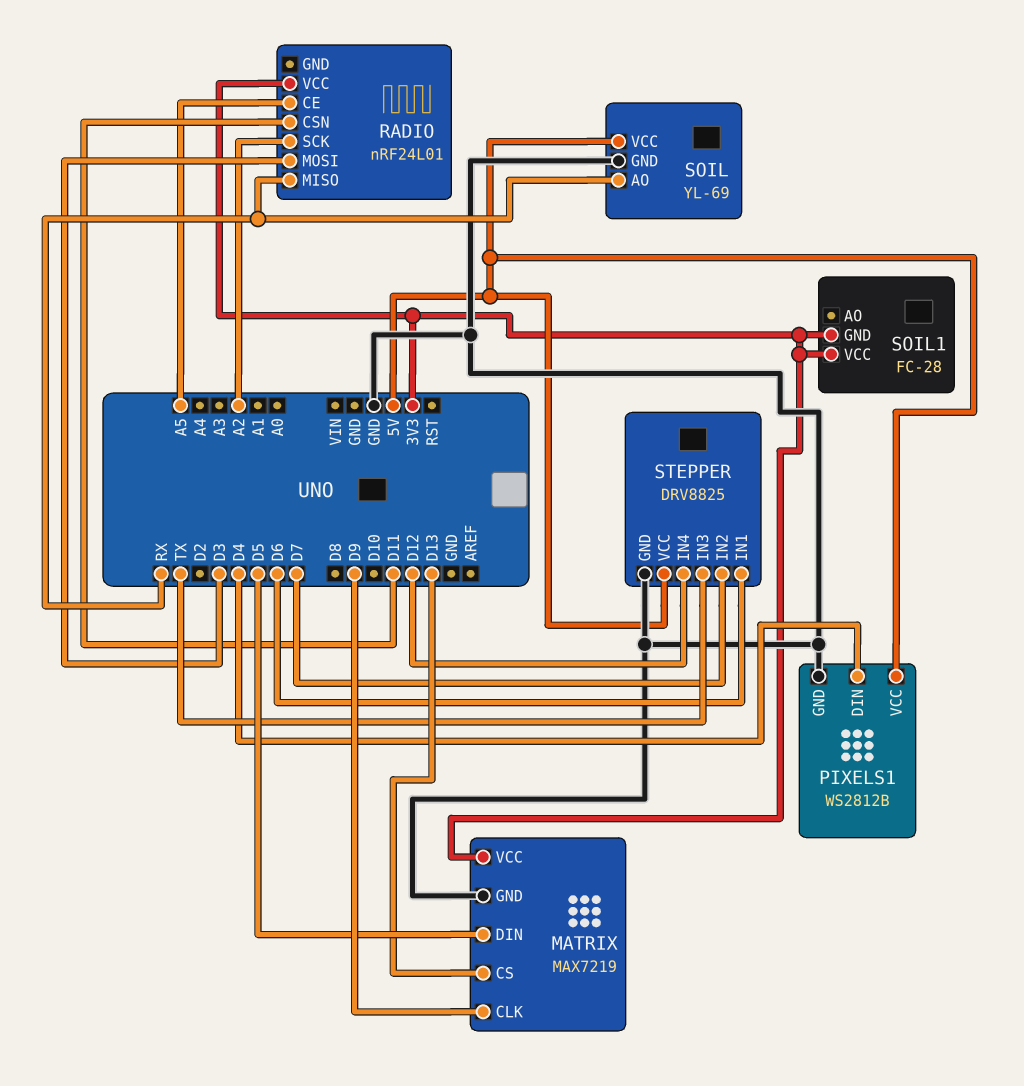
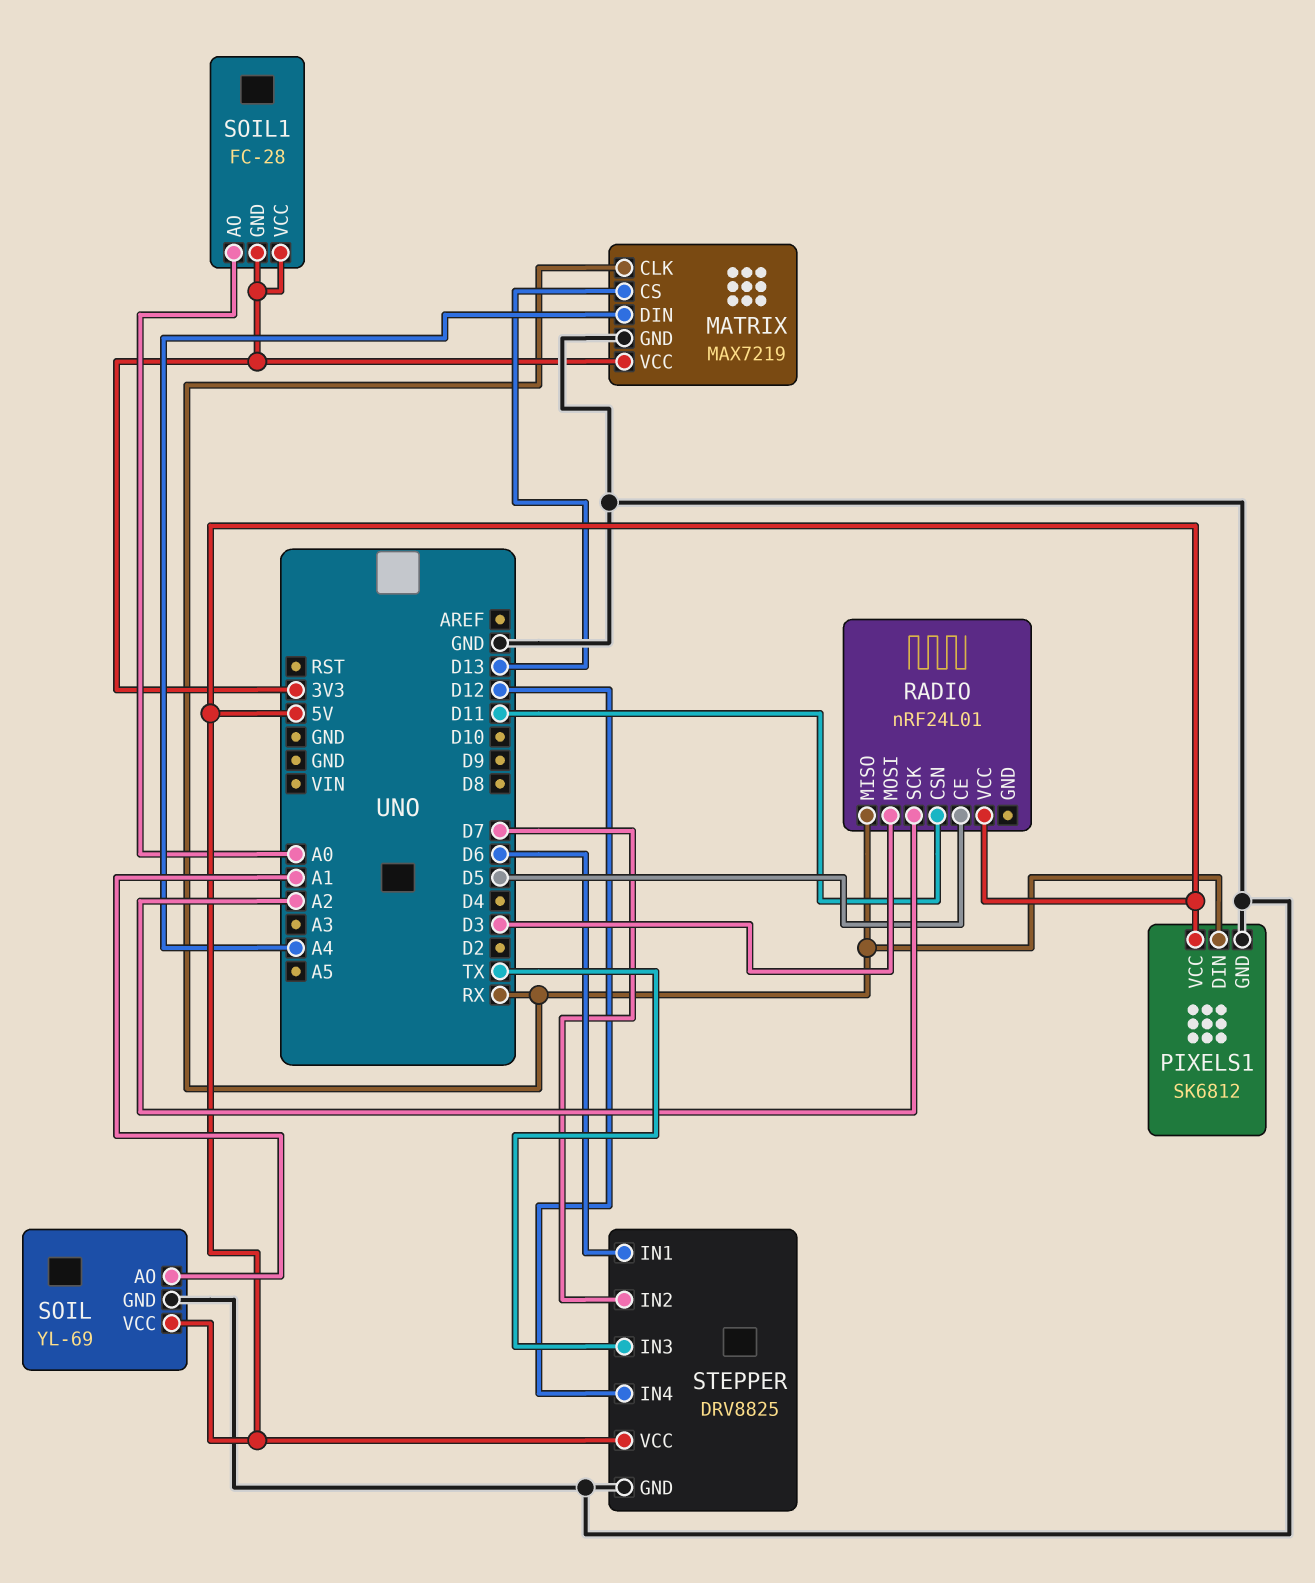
MATRIX pin CLK: D9 -> RX
MATRIX pin DIN: D5 -> A4
PIXELS1: WS2812B -> SK6812
PIXELS1 pin DIN: D4 -> RX
RADIO pin CE: A5 -> D5
RADIO pin VCC: 3V3 -> 5V
SOIL pin AO: RX -> A1
SOIL1 pin AO: none -> A0

